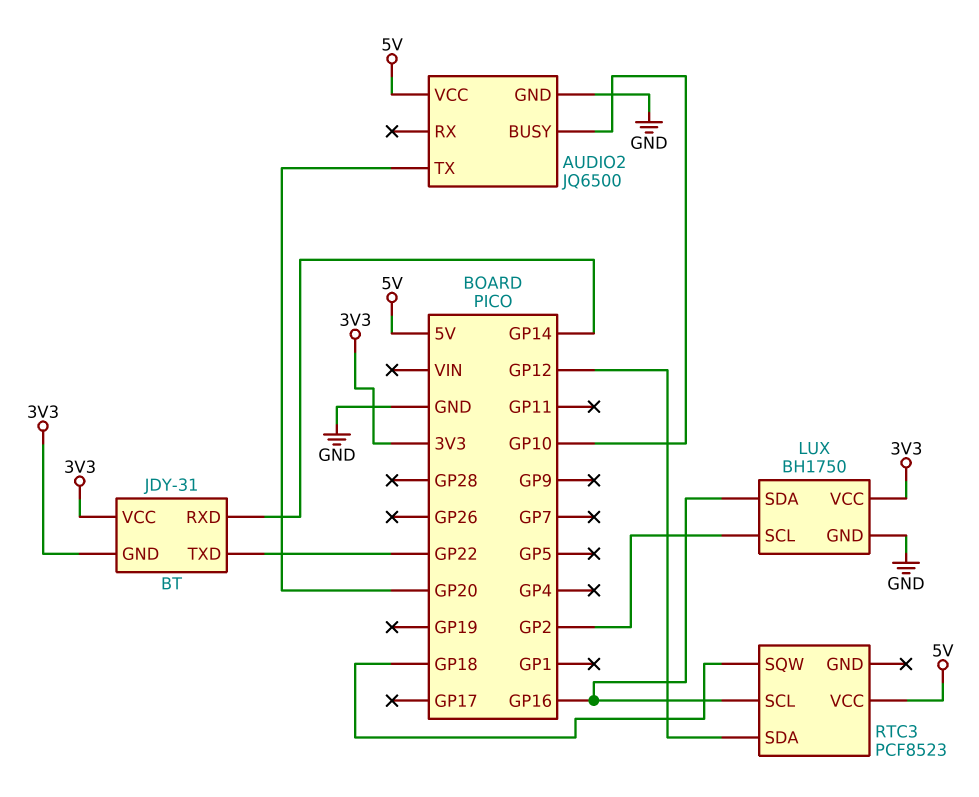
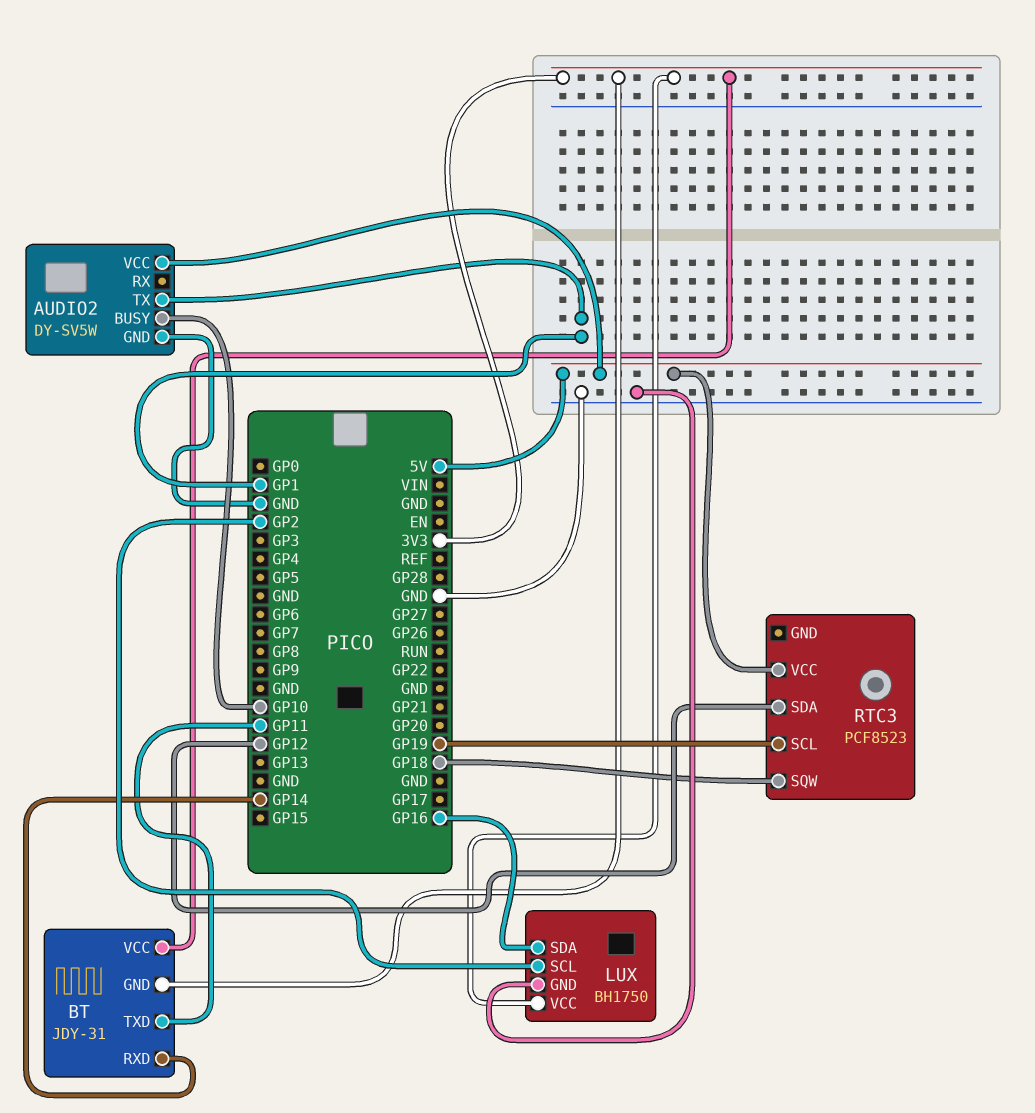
AUDIO2: JQ6500 -> DY-SV5W
AUDIO2 pin TX: GP20 -> GP1
BT pin TXD: GP22 -> GP11
RTC3 pin SCL: GP16 -> GP19

